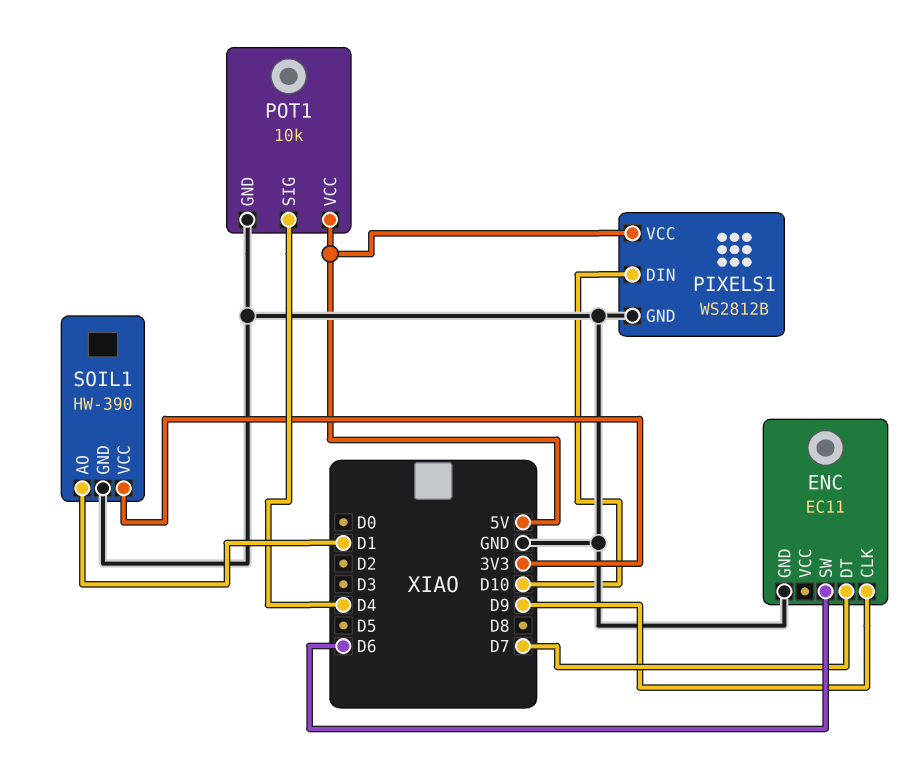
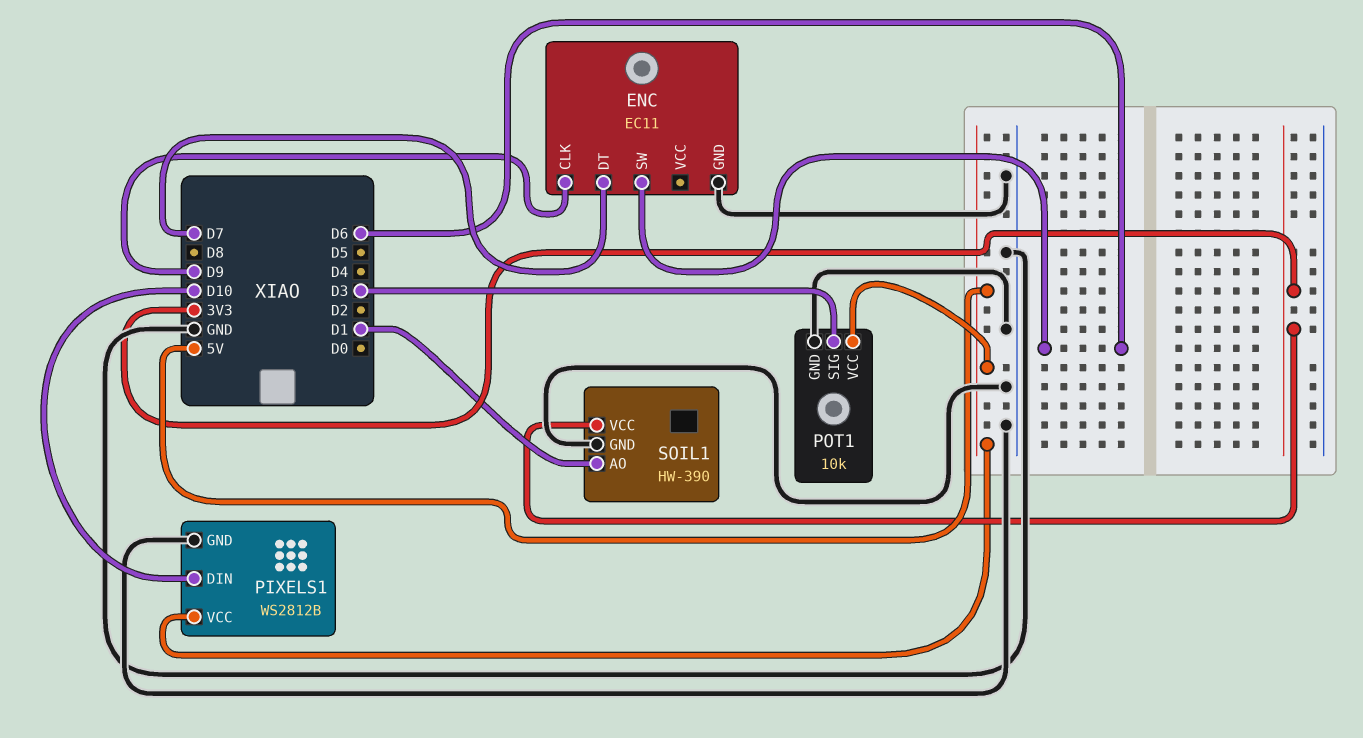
POT1 pin SIG: D4 -> D3

